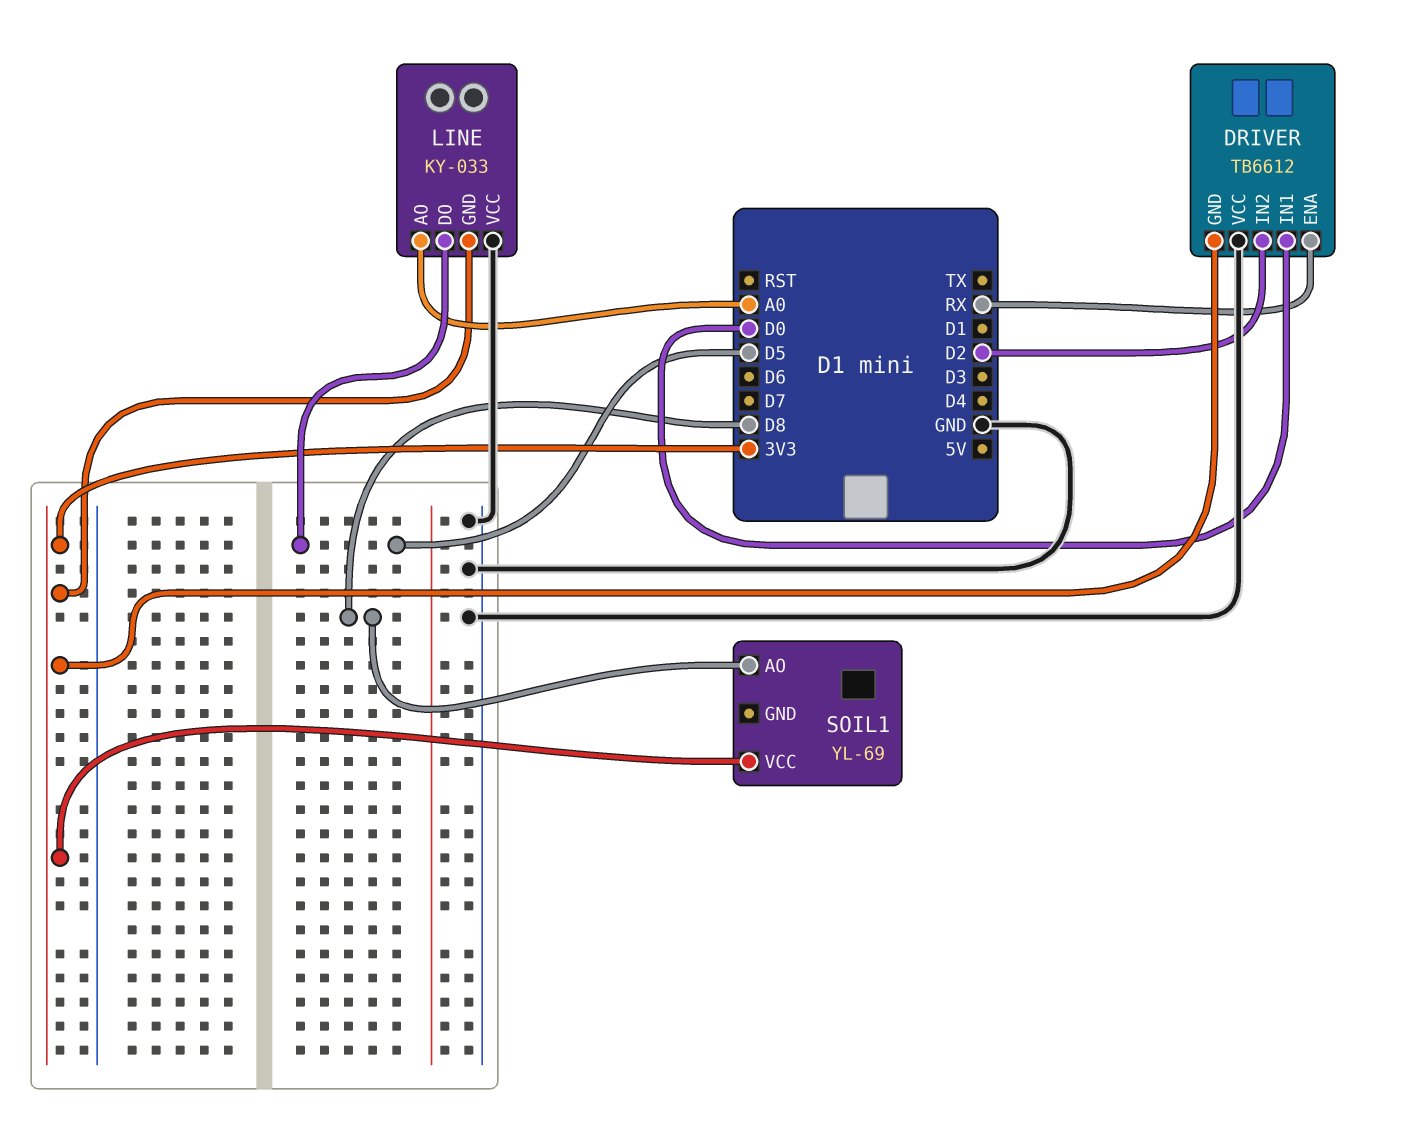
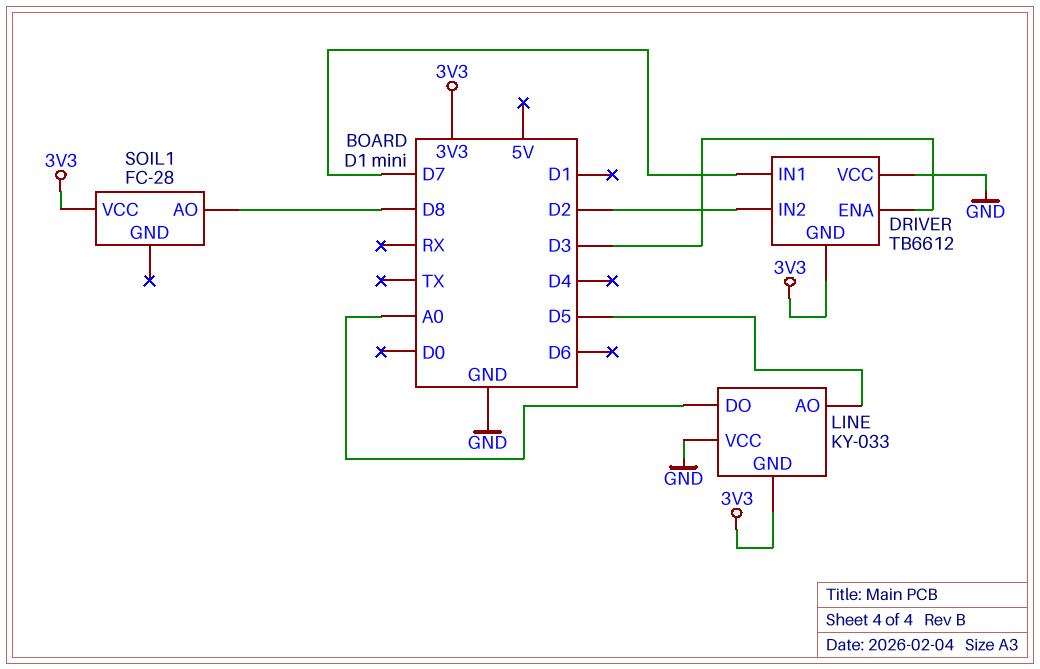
DRIVER pin ENA: RX -> D3
DRIVER pin IN1: D0 -> D7
LINE pin AO: A0 -> D5
LINE pin DO: D5 -> A0
SOIL1: YL-69 -> FC-28

